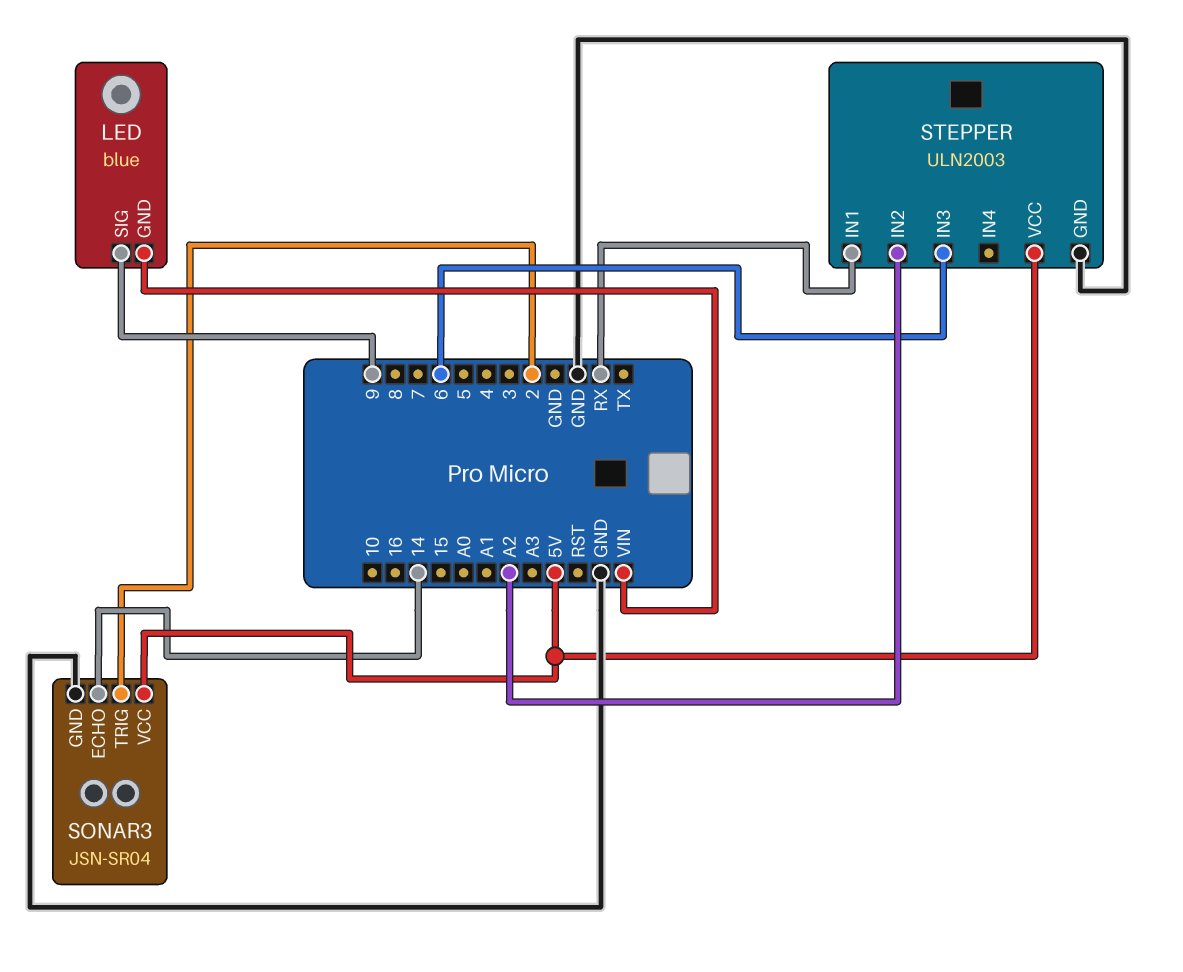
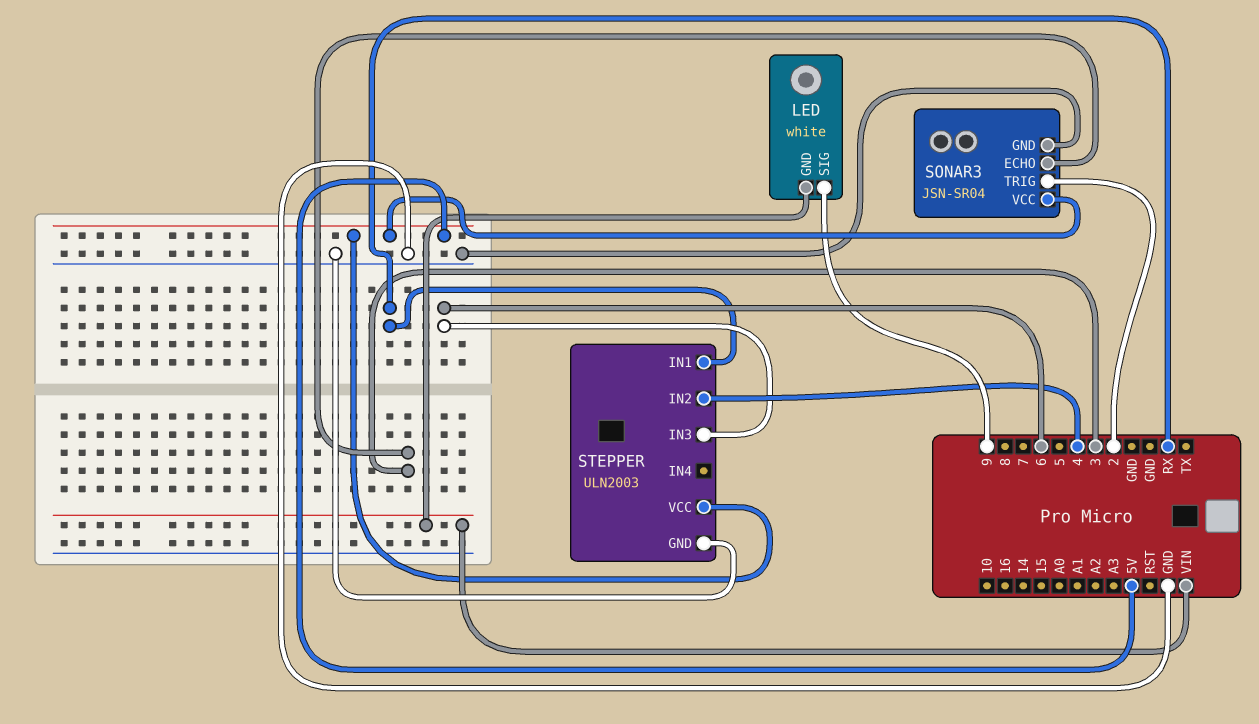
LED: blue -> white
SONAR3 pin ECHO: 14 -> 3
STEPPER pin IN2: A2 -> 4

